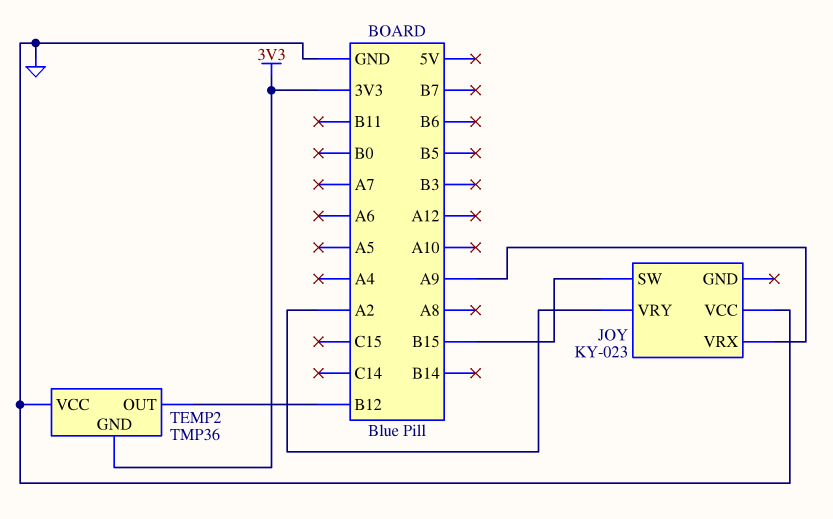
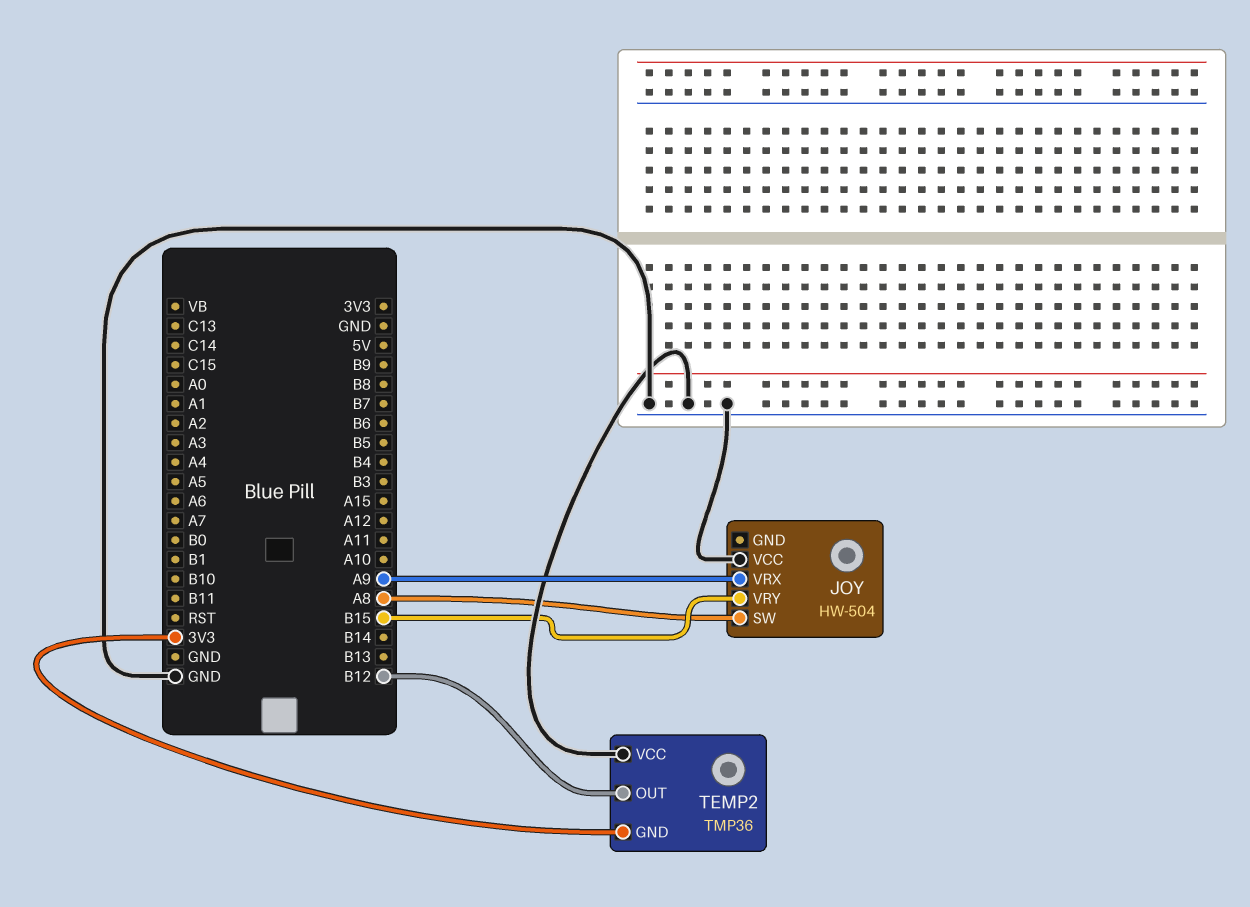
JOY: KY-023 -> HW-504
JOY pin SW: B15 -> A8
JOY pin VRY: A2 -> B15

